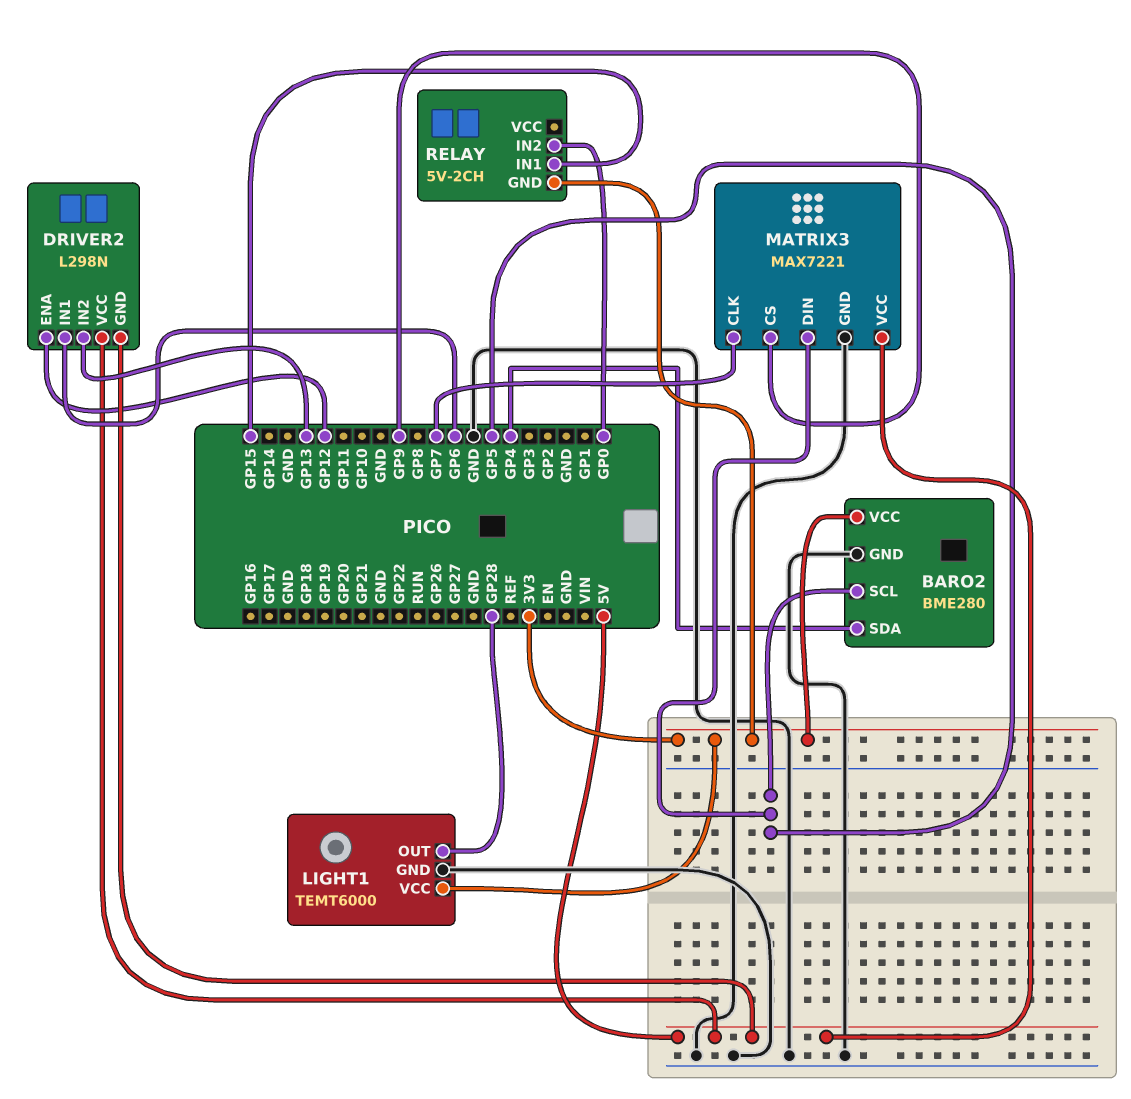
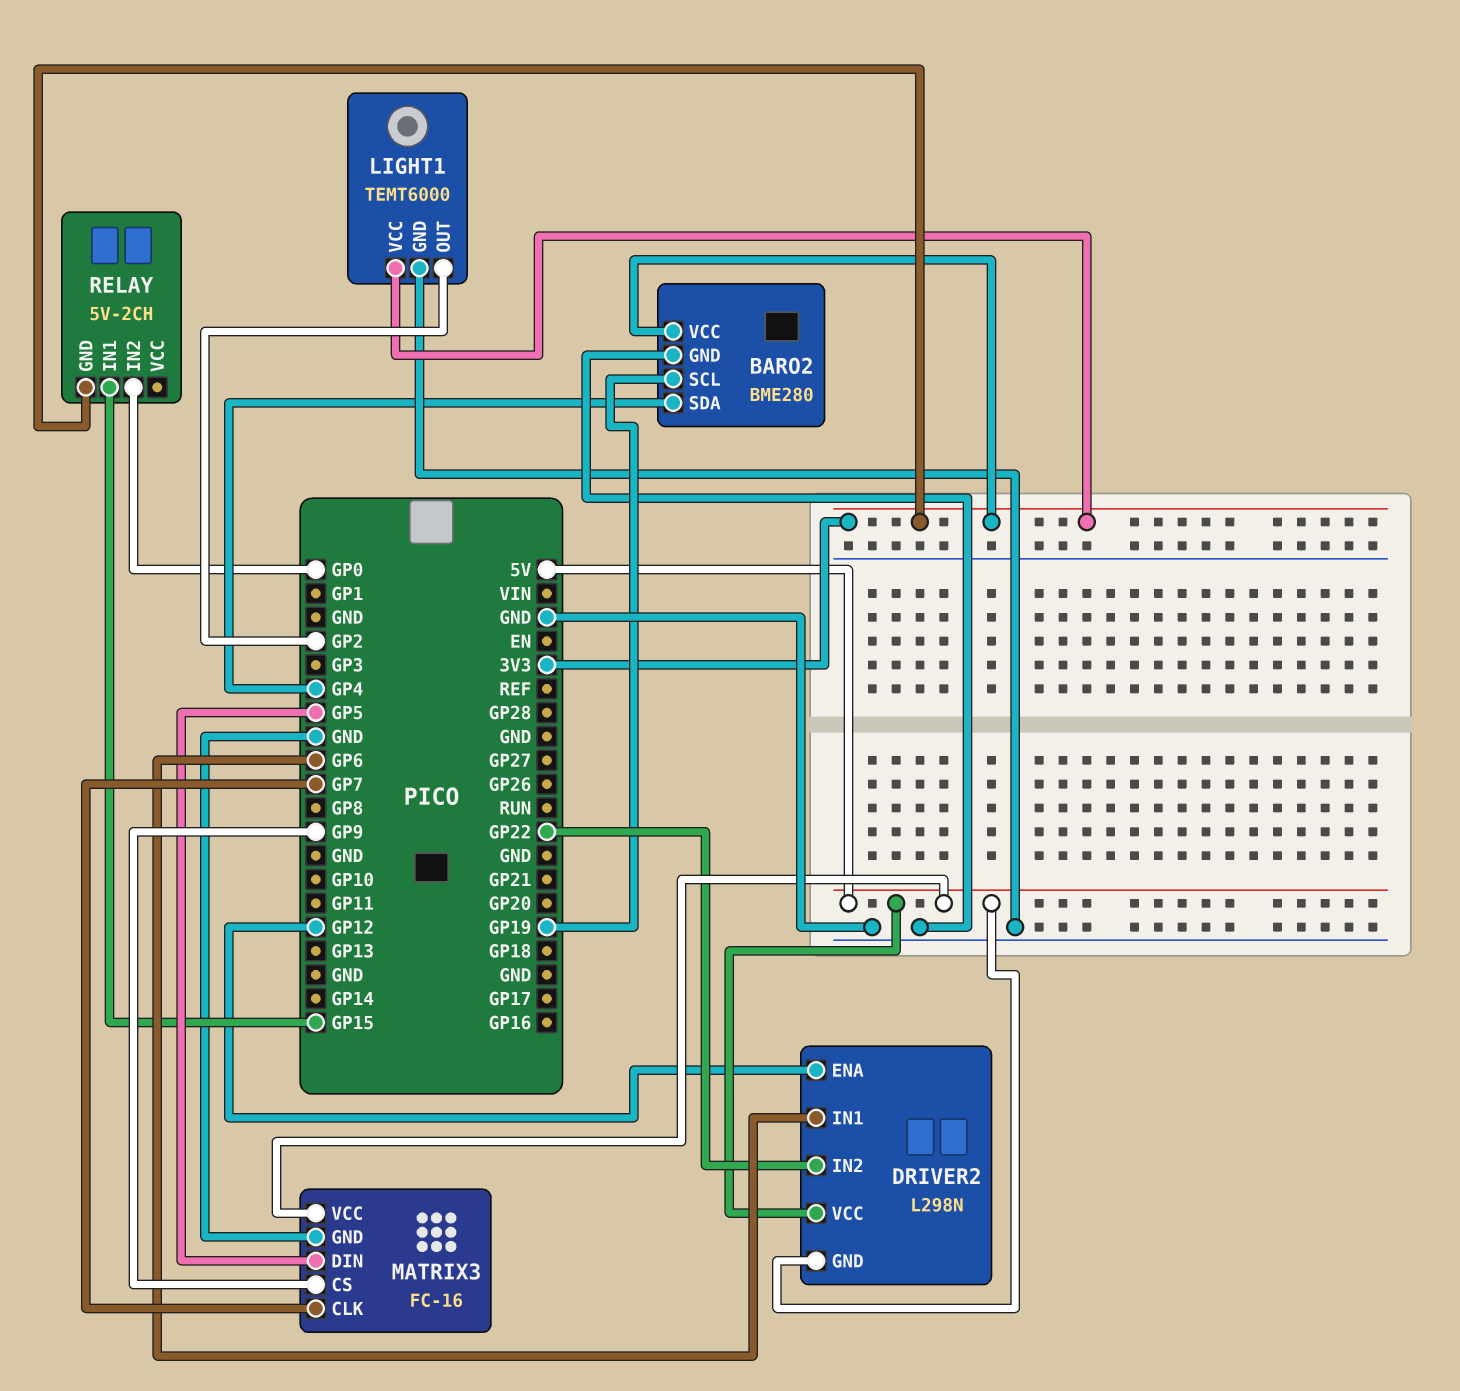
BARO2 pin SCL: GP5 -> GP19
DRIVER2 pin IN2: GP13 -> GP22
LIGHT1 pin OUT: GP28 -> GP2
MATRIX3: MAX7221 -> FC-16

